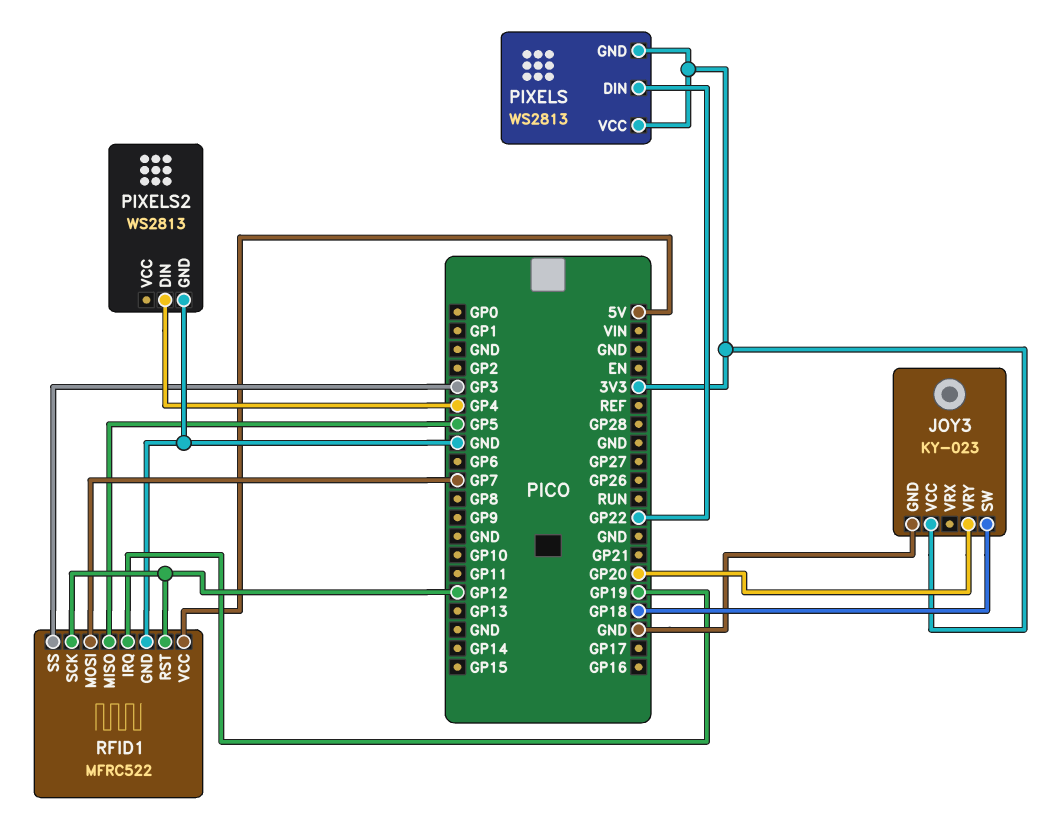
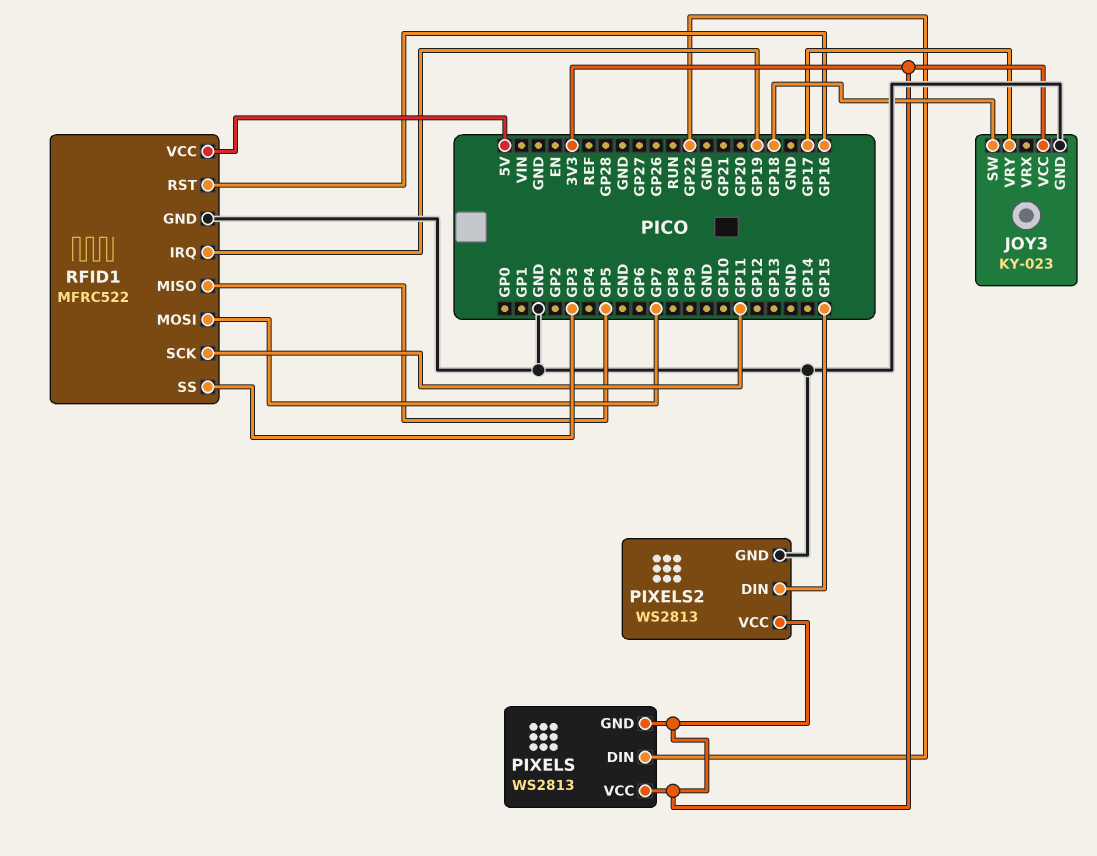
JOY3 pin VRY: GP20 -> GP17
PIXELS2 pin DIN: GP4 -> GP15
PIXELS2 pin VCC: none -> 3V3
RFID1 pin RST: GP12 -> GP16
RFID1 pin SCK: GP12 -> GP11

